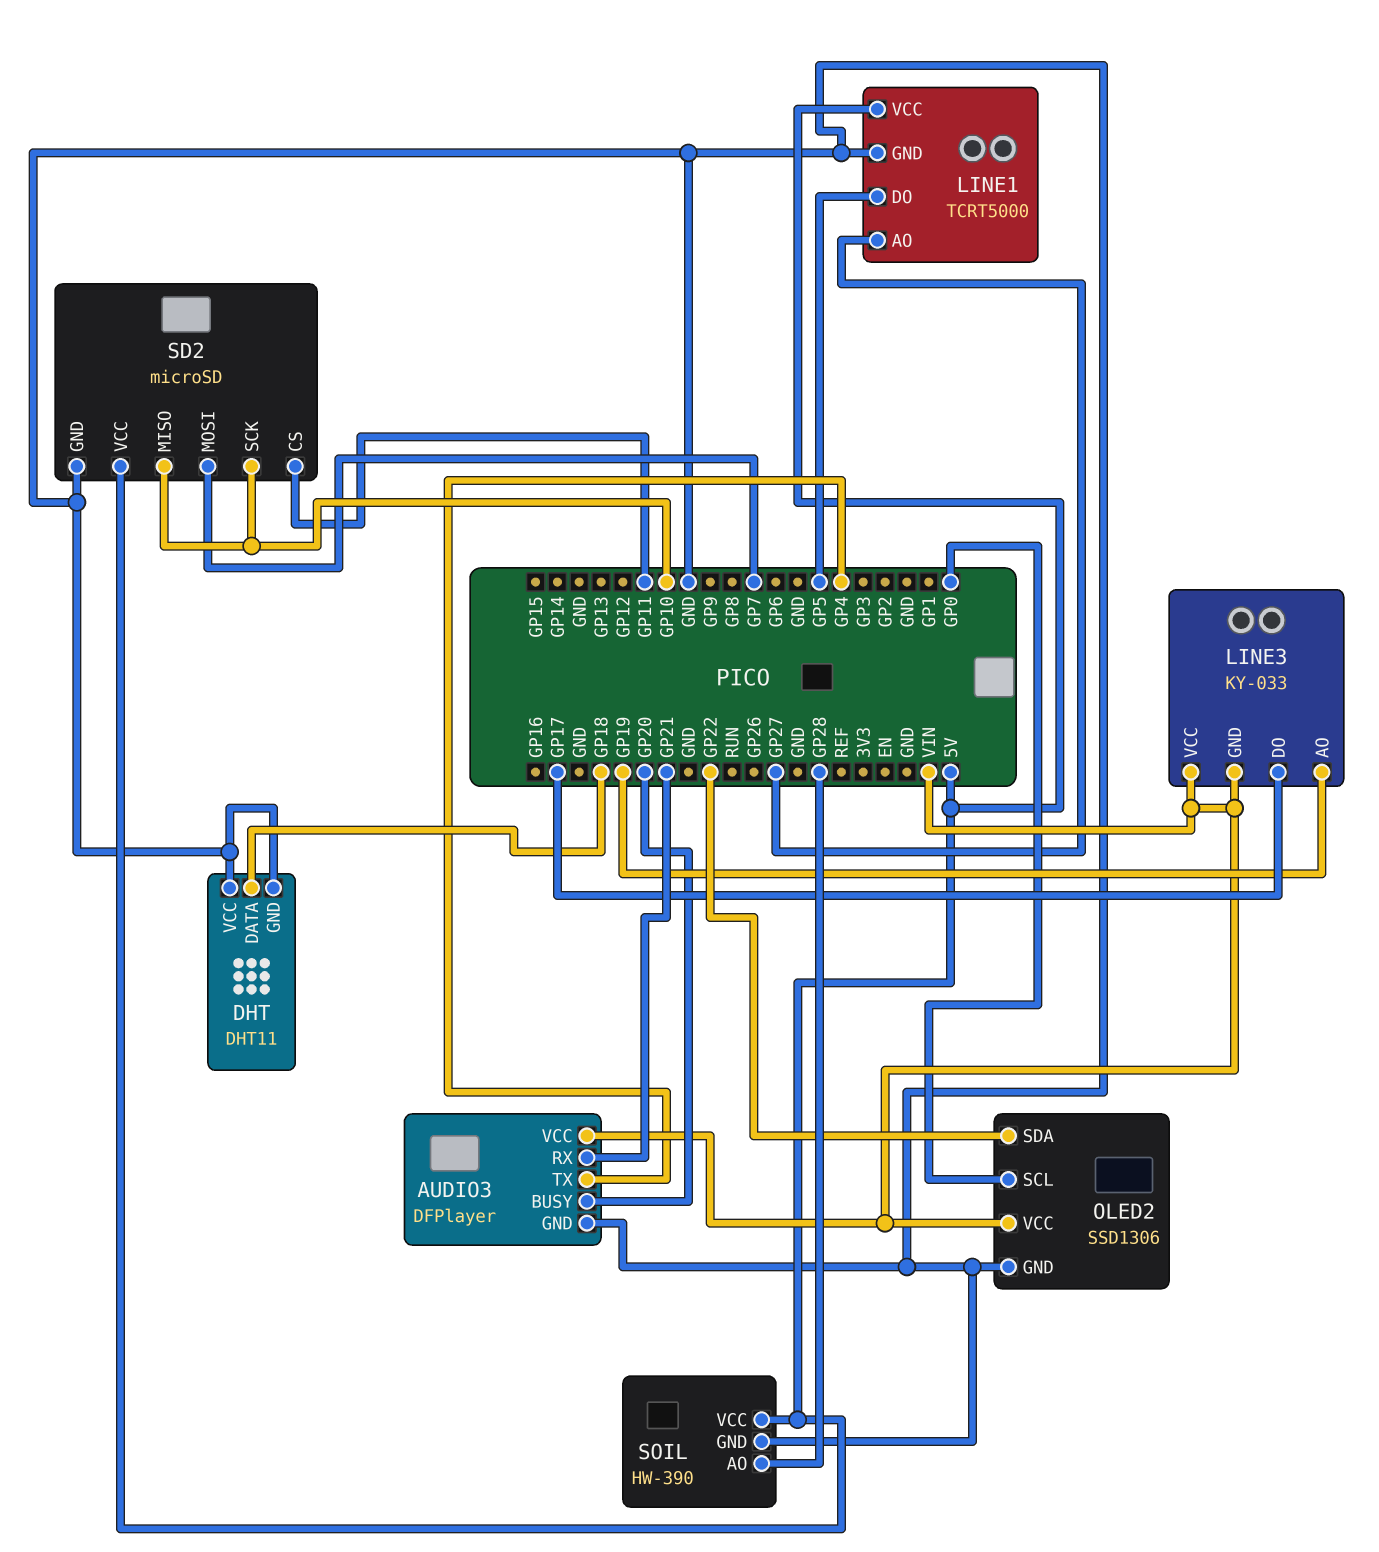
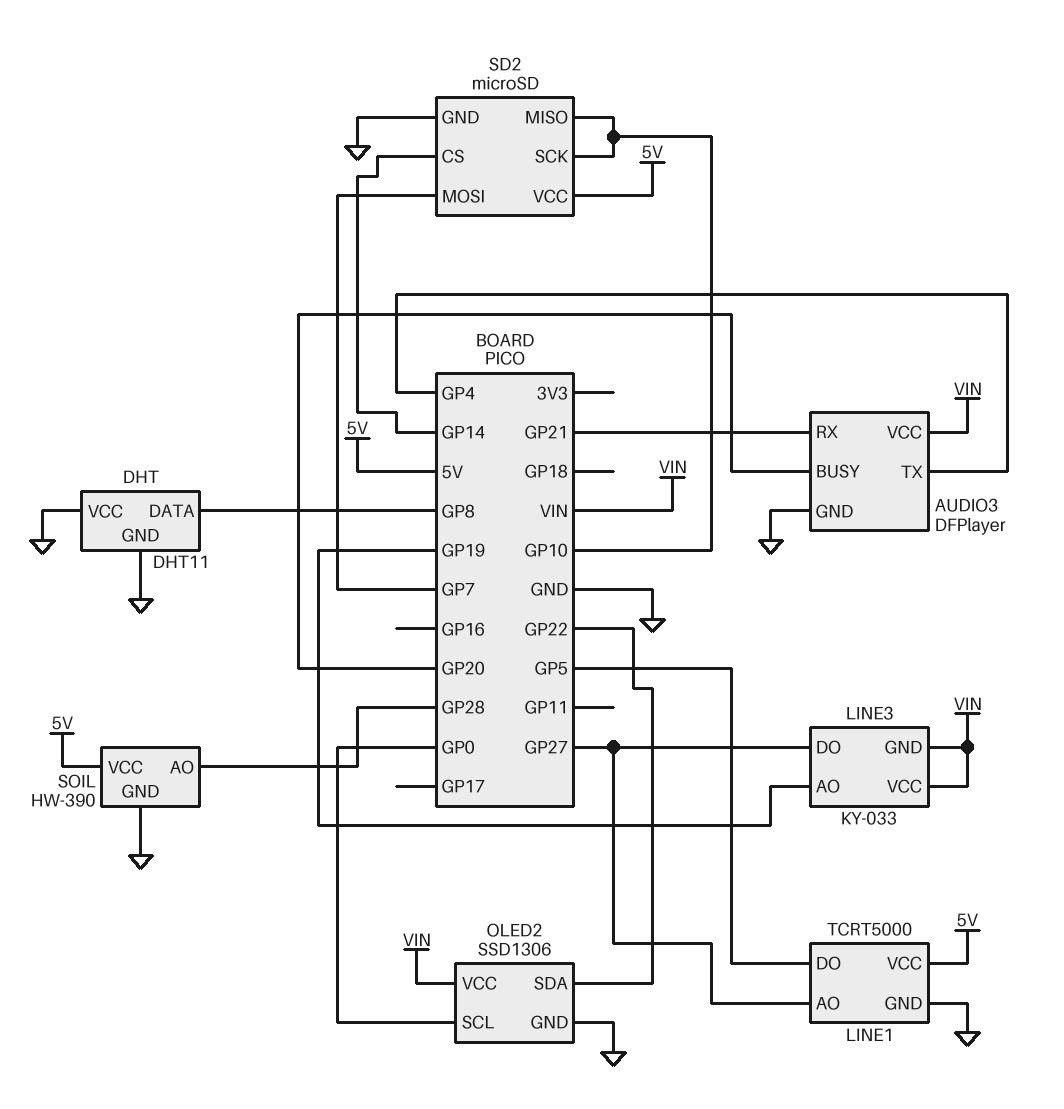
DHT pin DATA: GP18 -> GP8
LINE3 pin DO: GP17 -> GP27
SD2 pin CS: GP11 -> GP14

